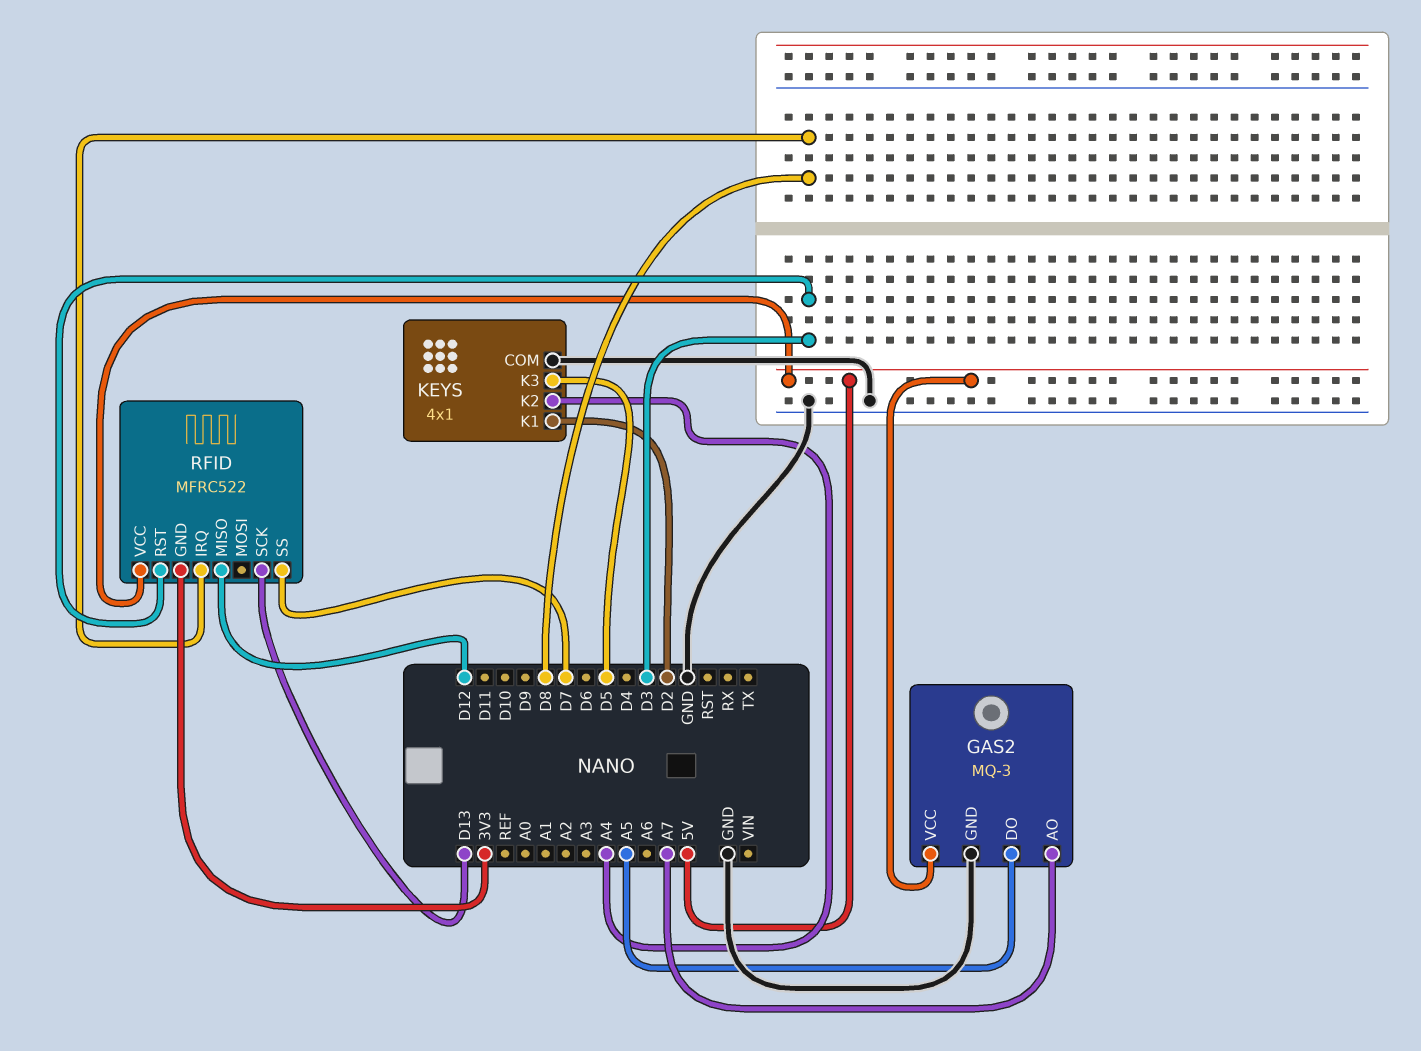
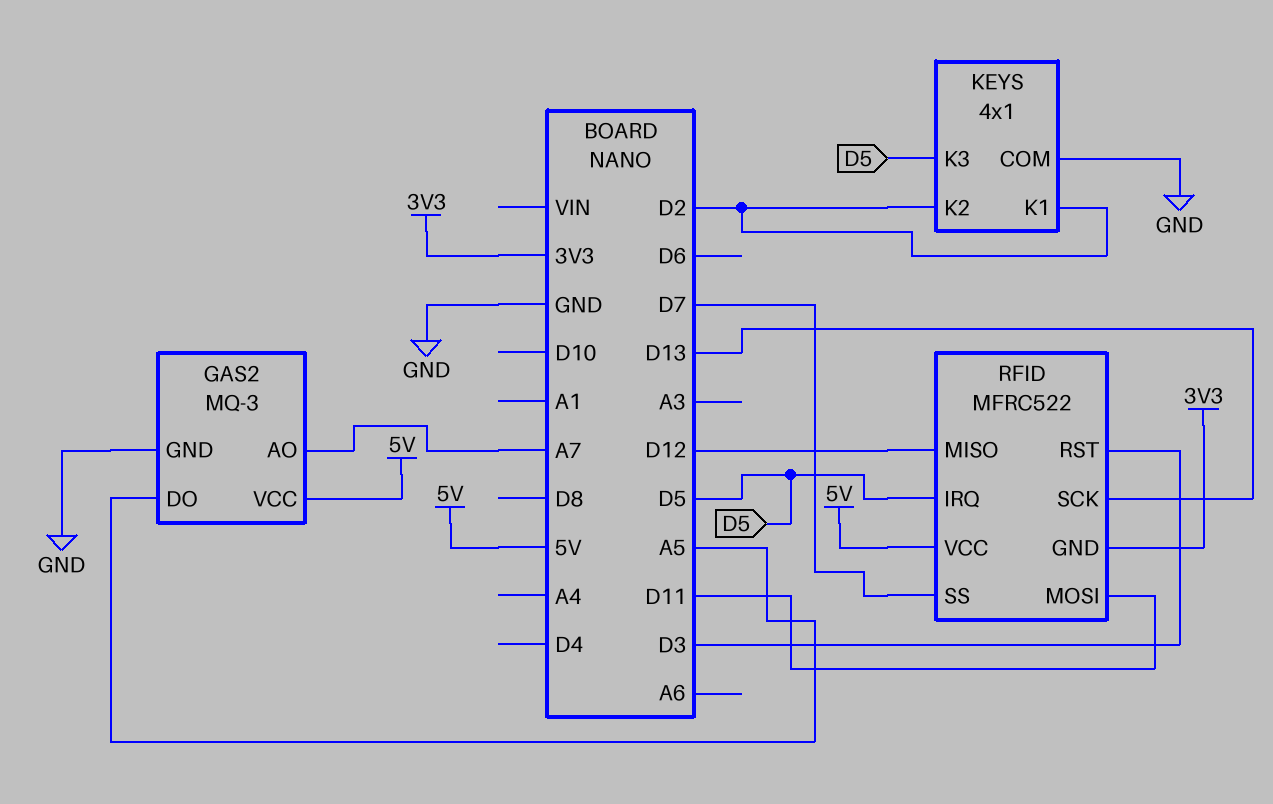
KEYS pin K2: A4 -> D2
RFID pin IRQ: D8 -> D5
RFID pin MOSI: none -> D11

